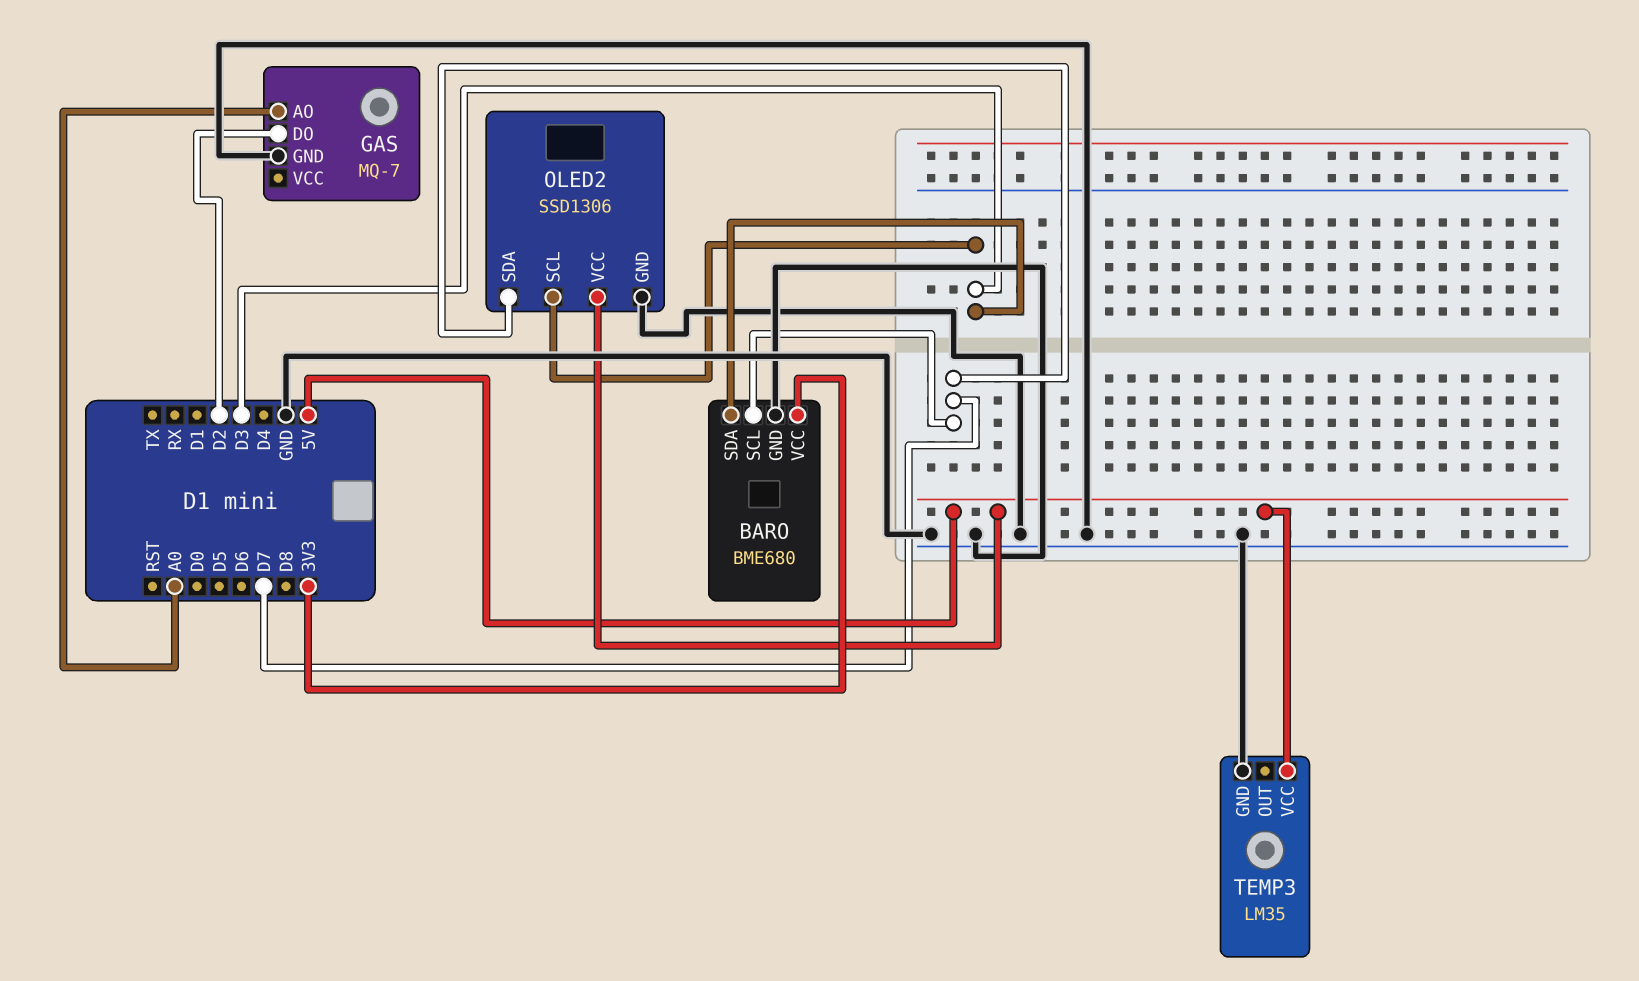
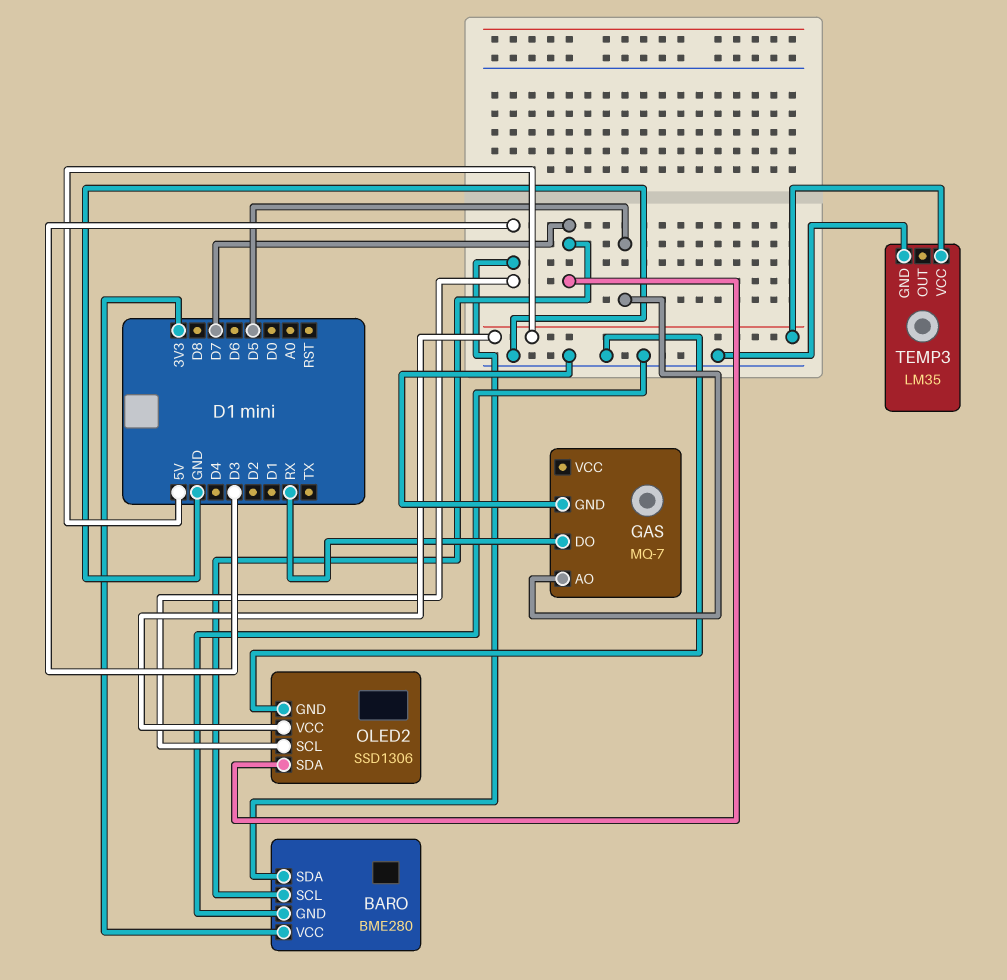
BARO: BME680 -> BME280
GAS pin AO: A0 -> D5
GAS pin DO: D2 -> RX

